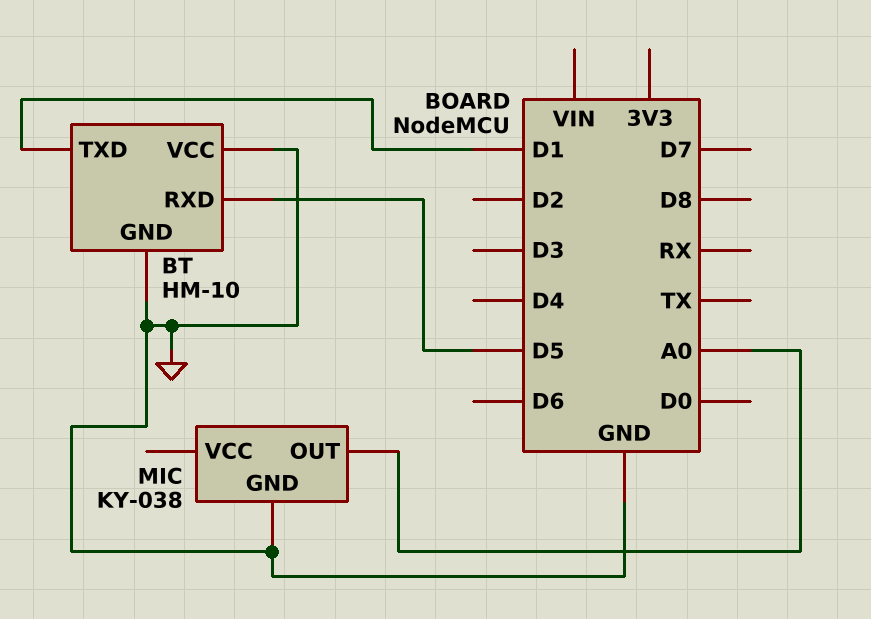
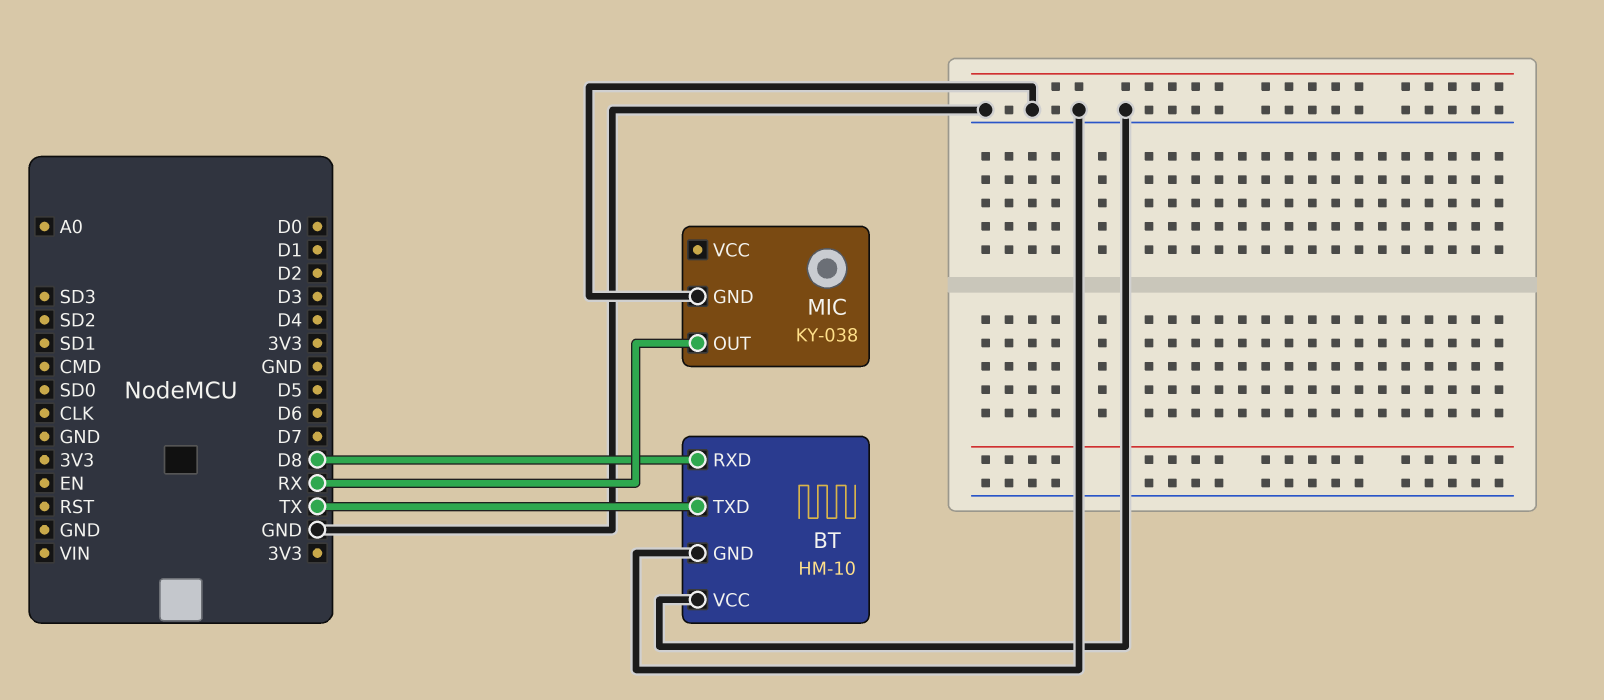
BT pin RXD: D5 -> D8
BT pin TXD: D1 -> TX
MIC pin OUT: A0 -> RX

